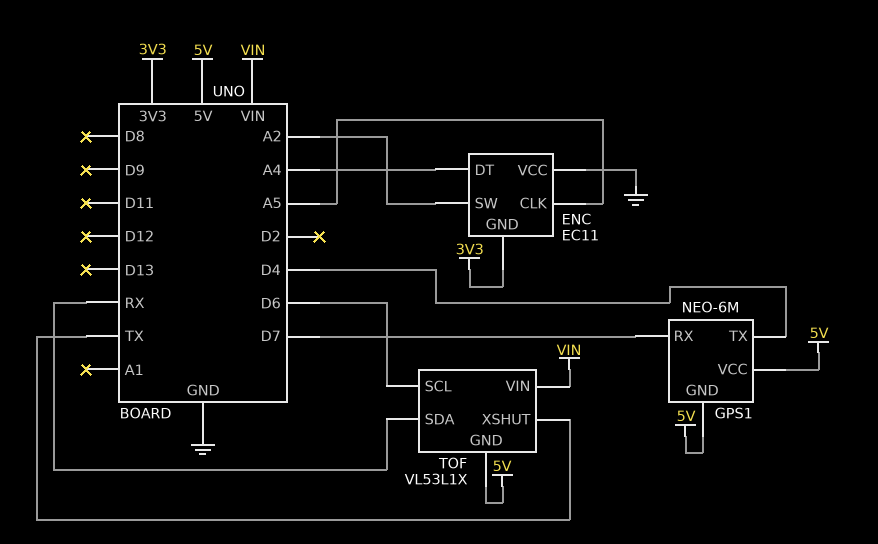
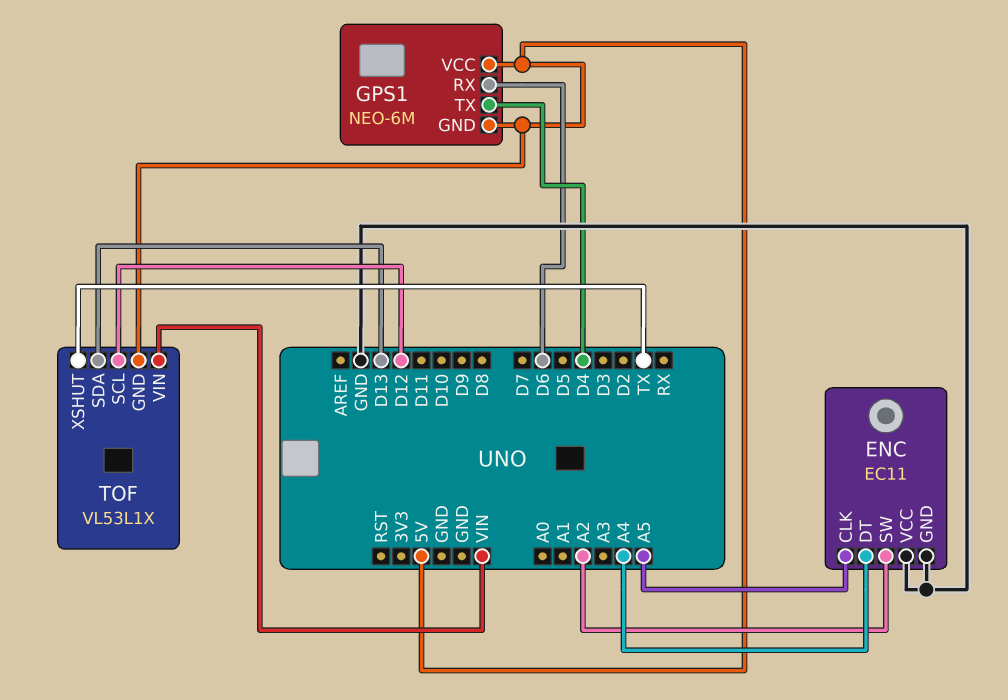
ENC pin GND: 3V3 -> GND
GPS1 pin RX: D7 -> D6
TOF pin SCL: D6 -> D12
TOF pin SDA: RX -> D13

